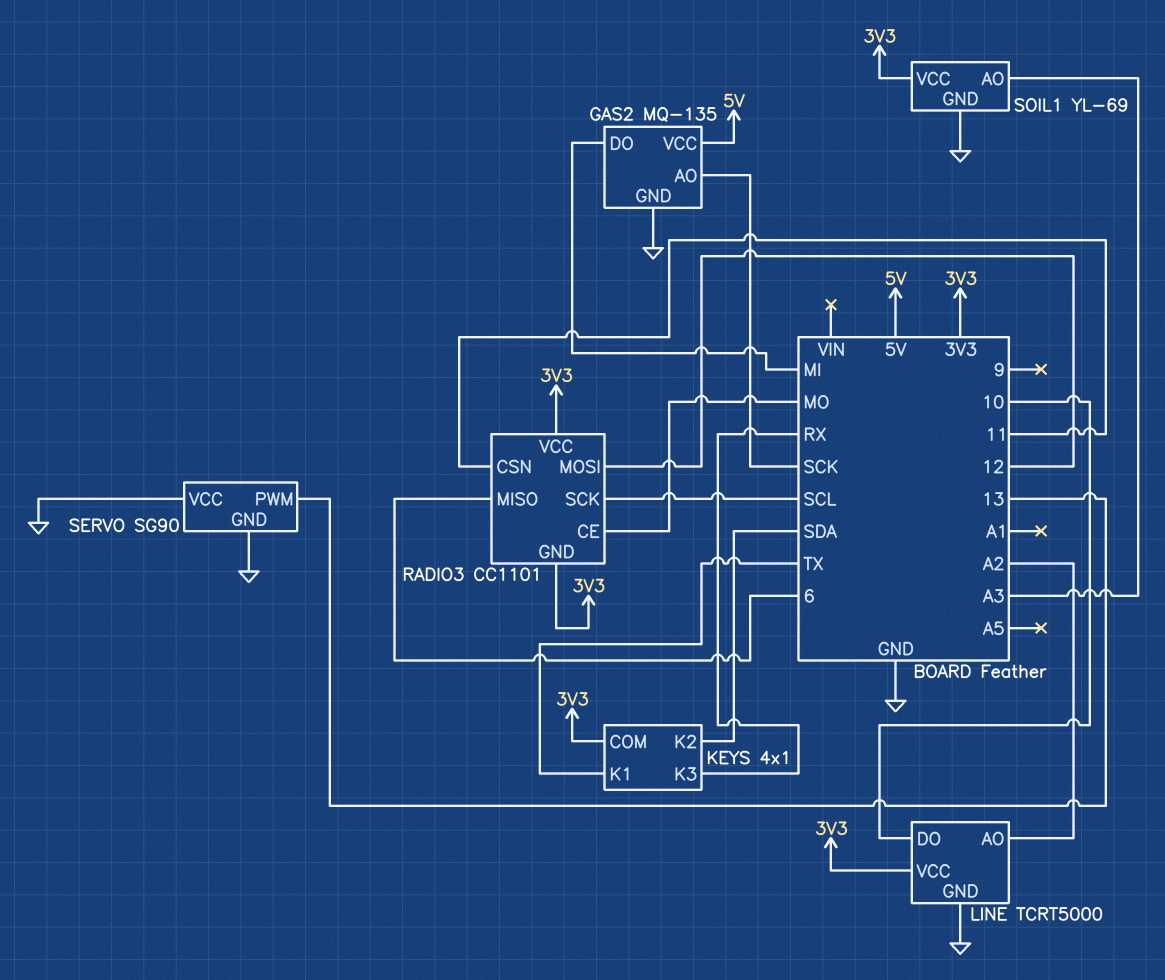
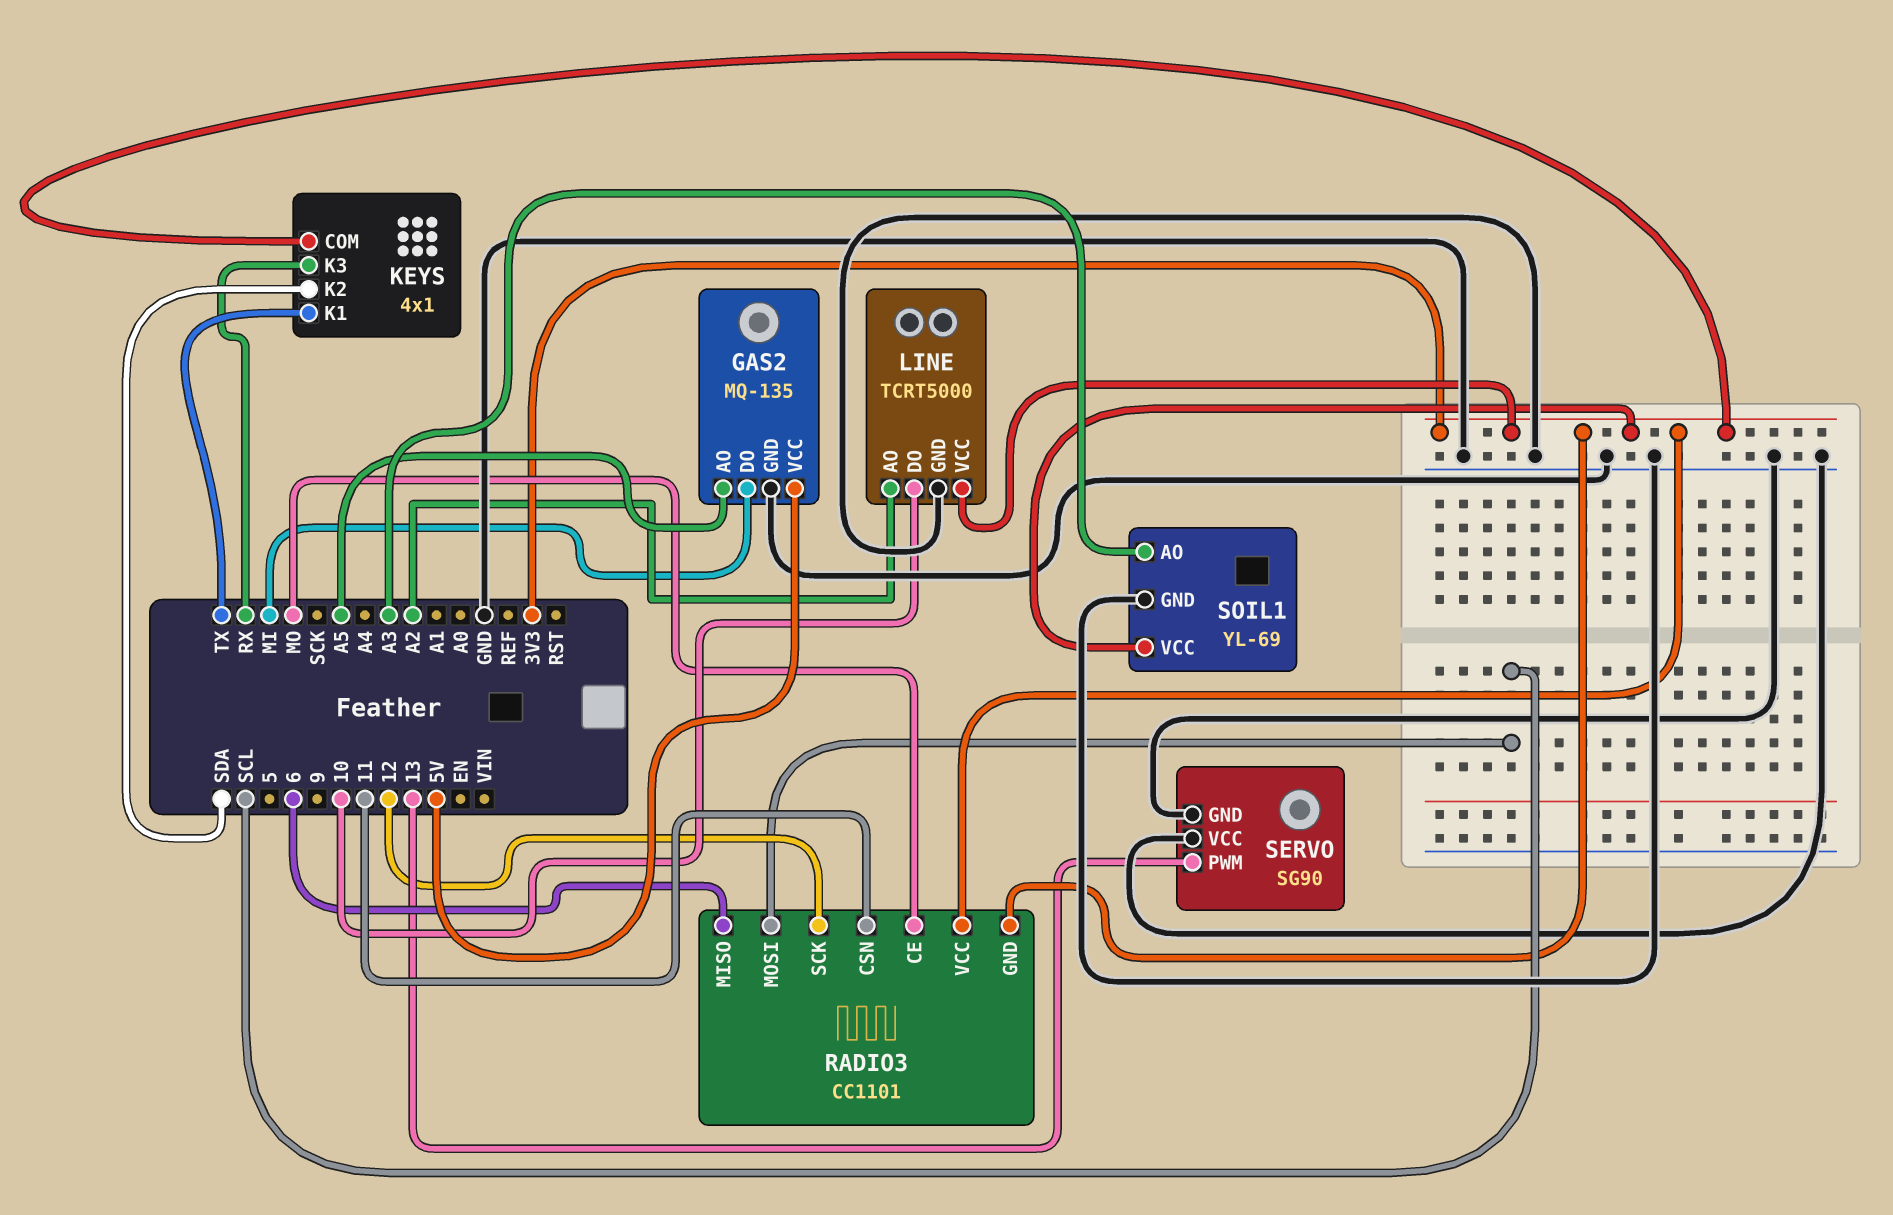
GAS2 pin AO: SCK -> A5
RADIO3 pin MOSI: 12 -> SCL
RADIO3 pin SCK: SCL -> 12

